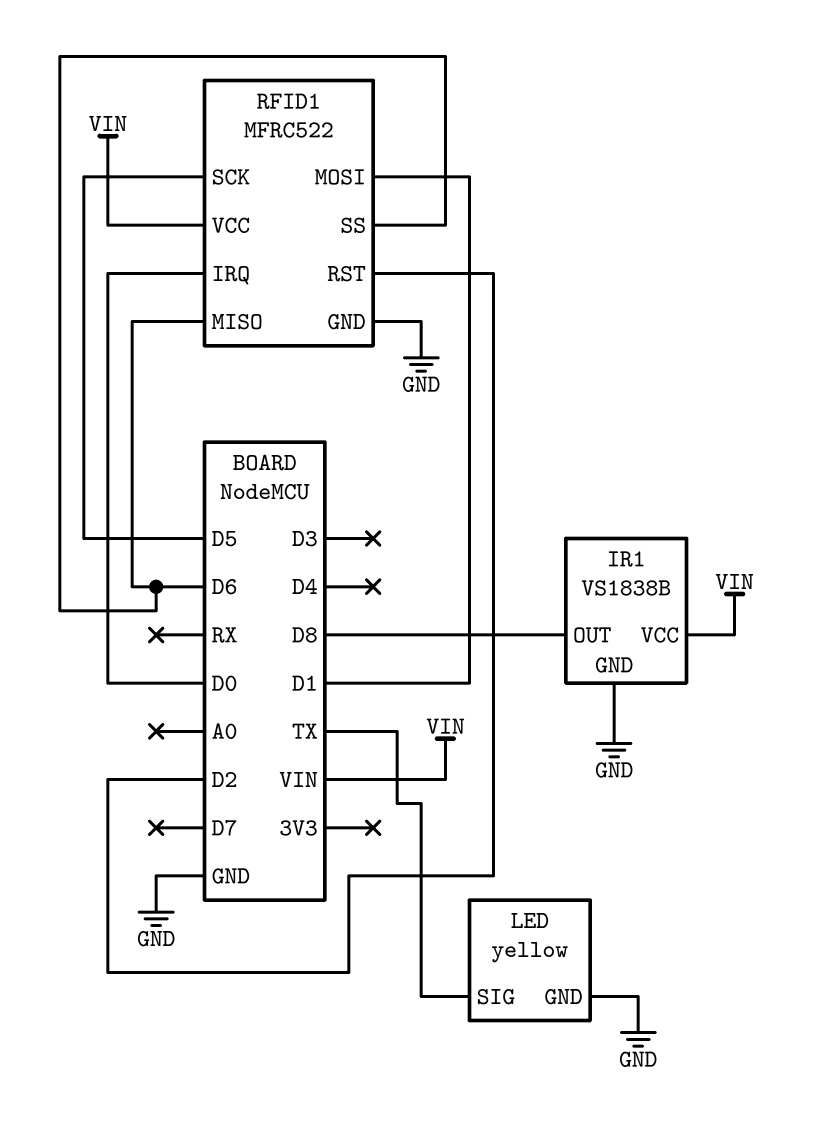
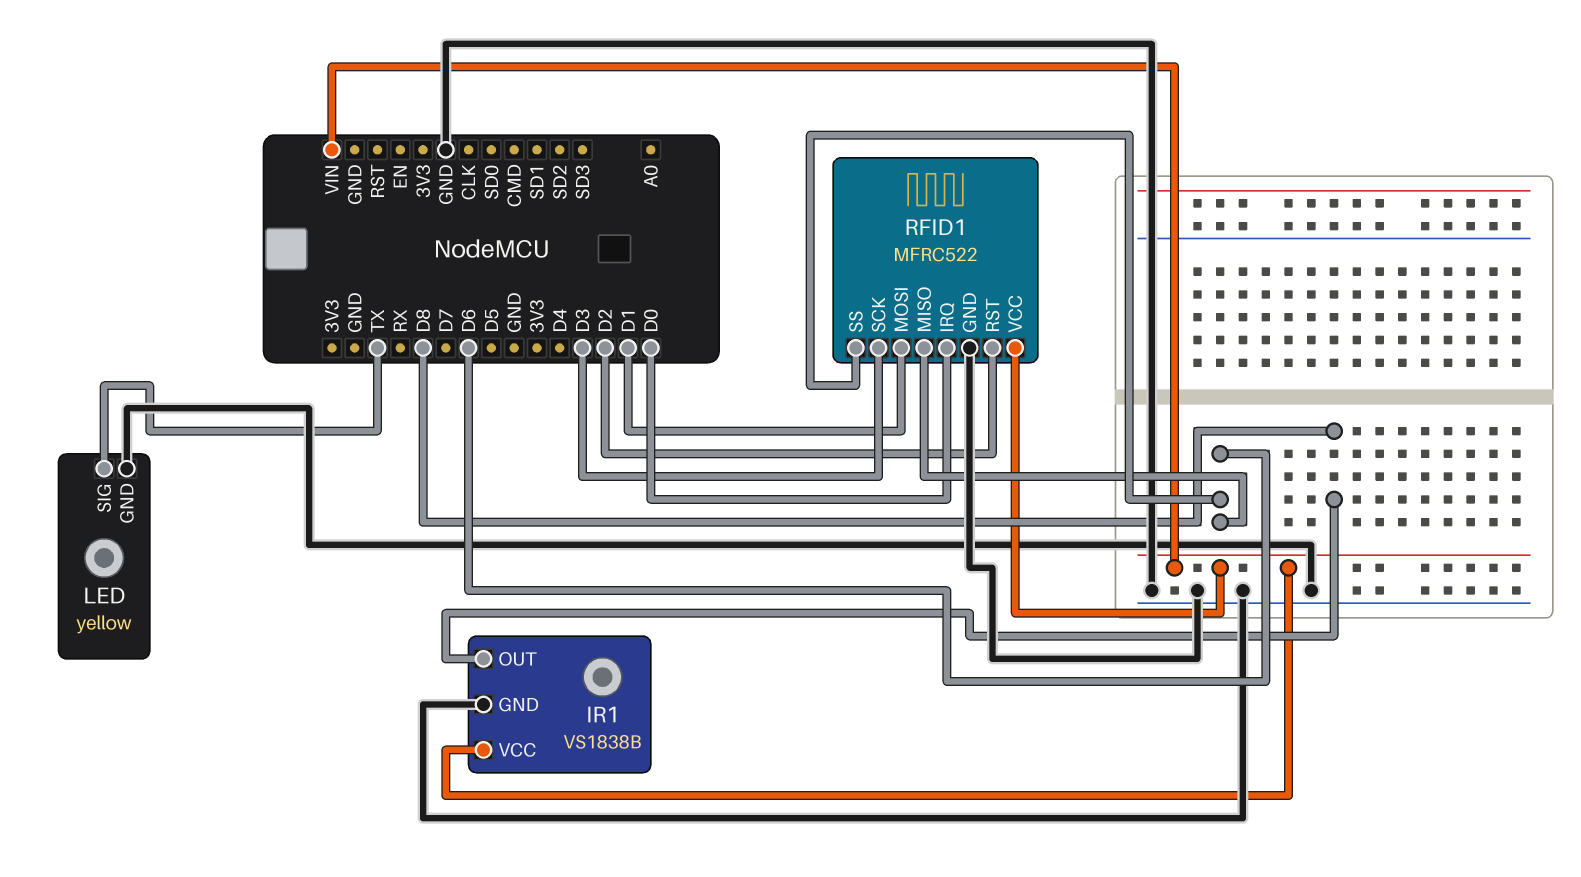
RFID1 pin SCK: D5 -> D3

